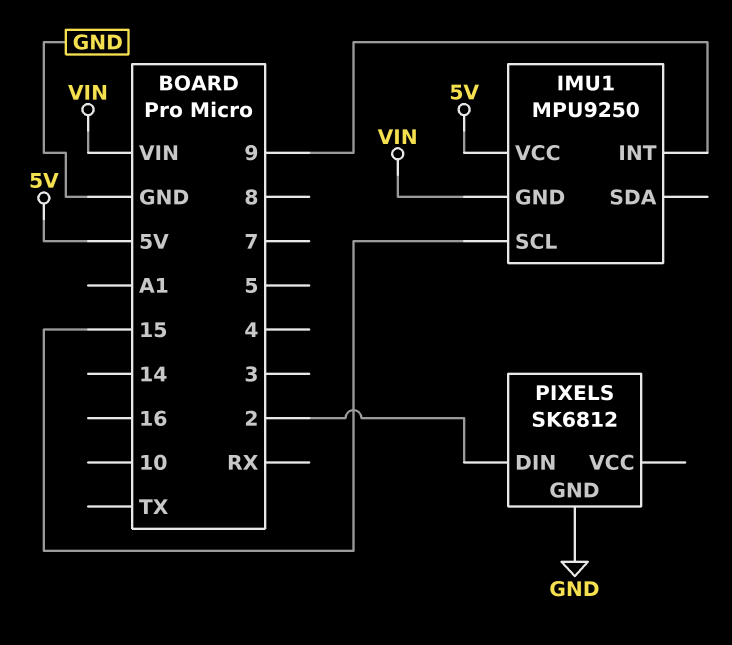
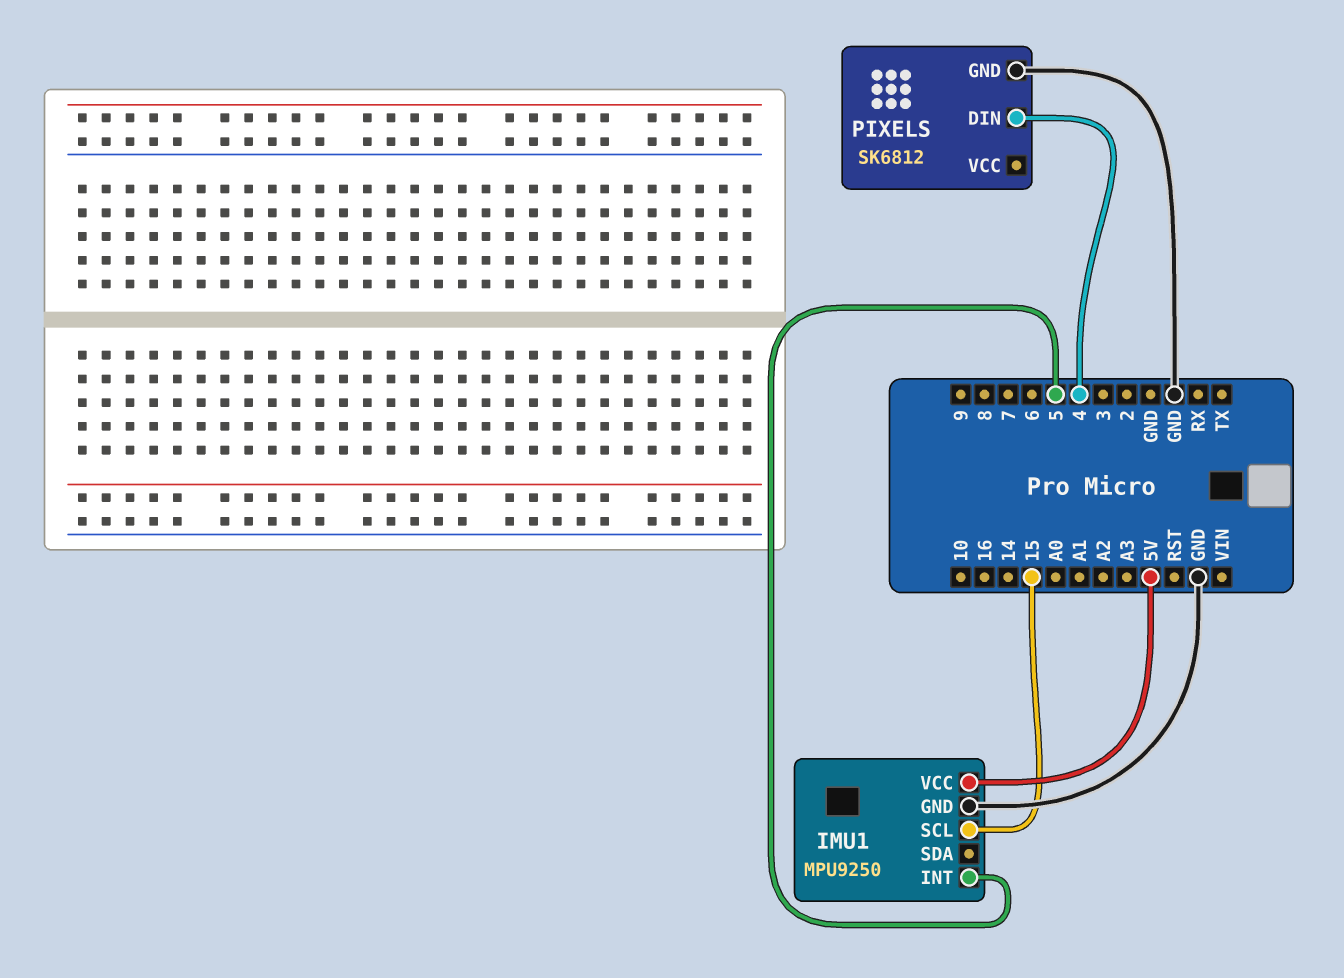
IMU1 pin GND: VIN -> GND
IMU1 pin INT: 9 -> 5
PIXELS pin DIN: 2 -> 4

